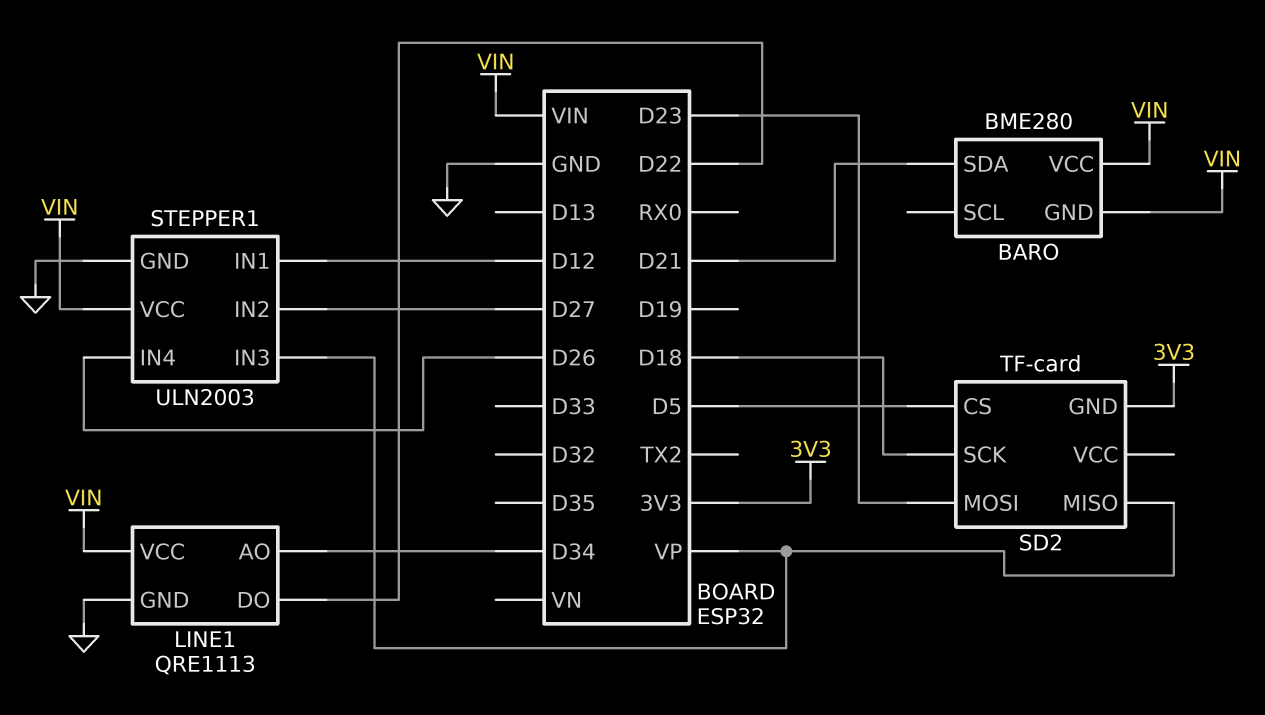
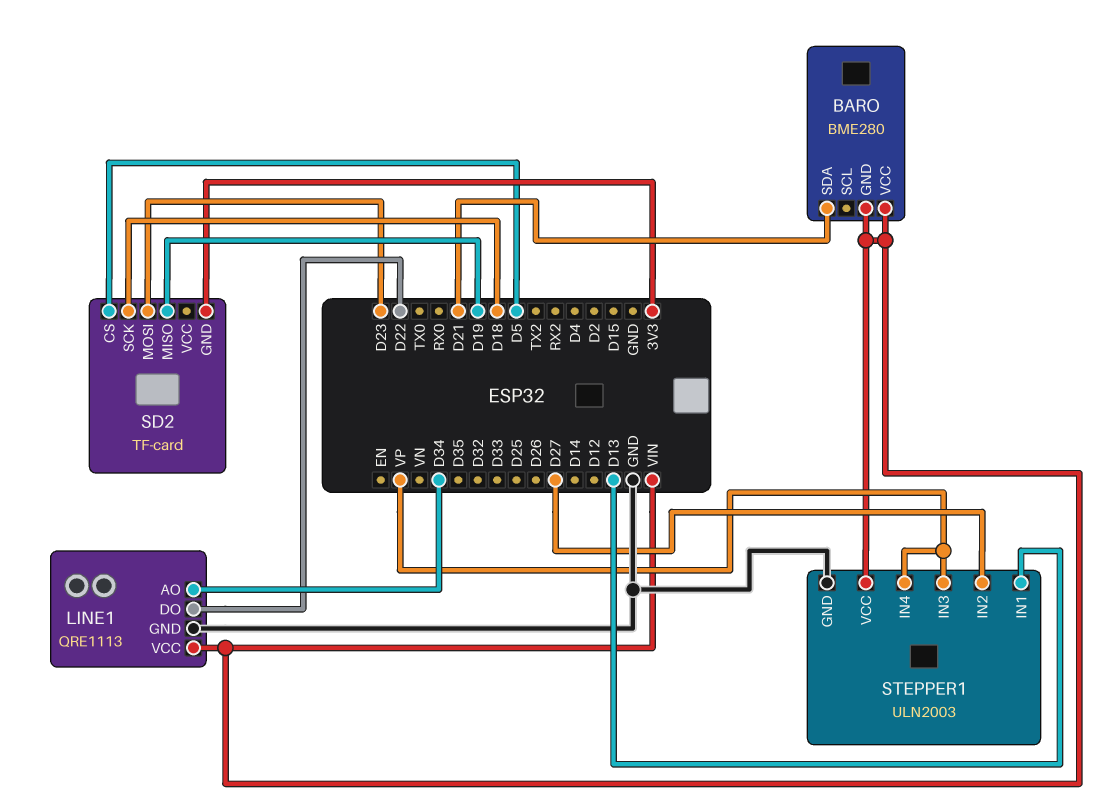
SD2 pin MISO: VP -> D19
STEPPER1 pin IN1: D12 -> D13
STEPPER1 pin IN4: D26 -> VP

